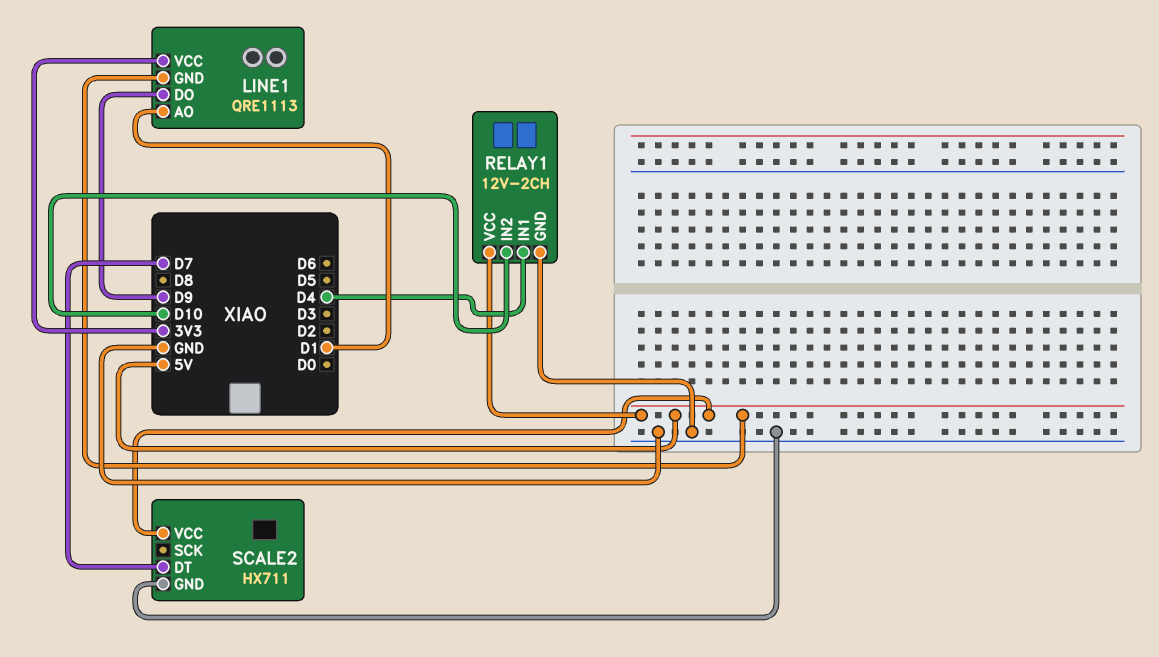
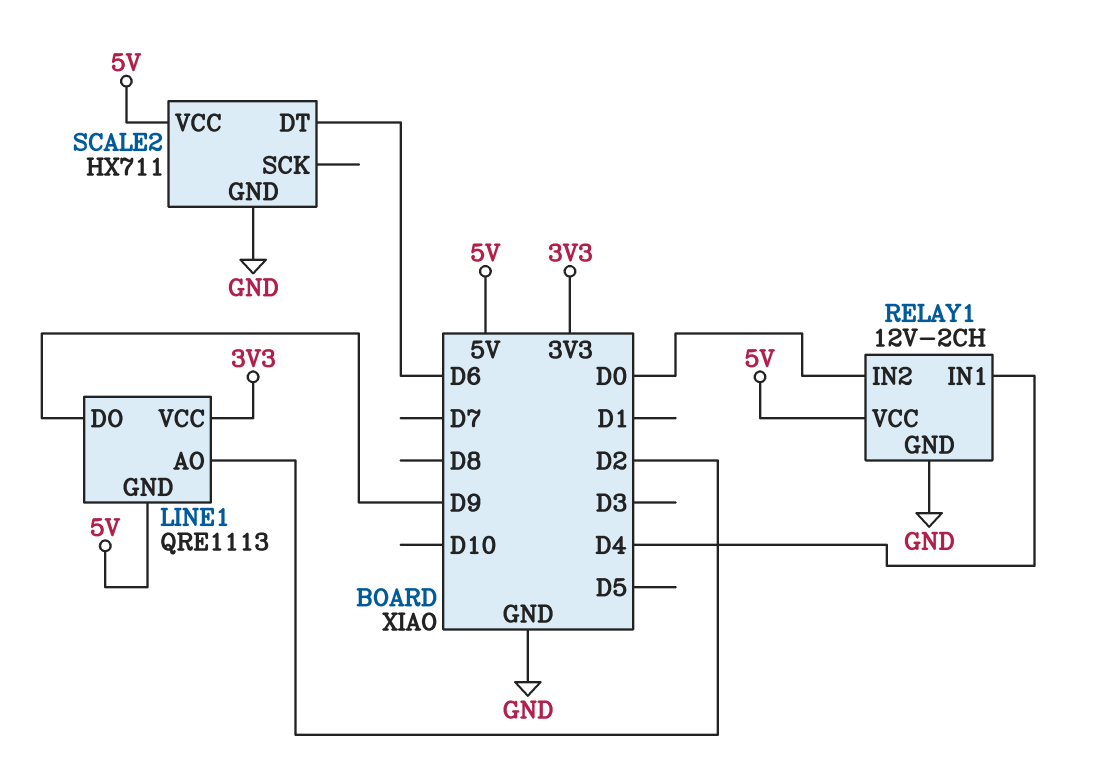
LINE1 pin AO: D1 -> D2
RELAY1 pin IN2: D10 -> D0
SCALE2 pin DT: D7 -> D6

